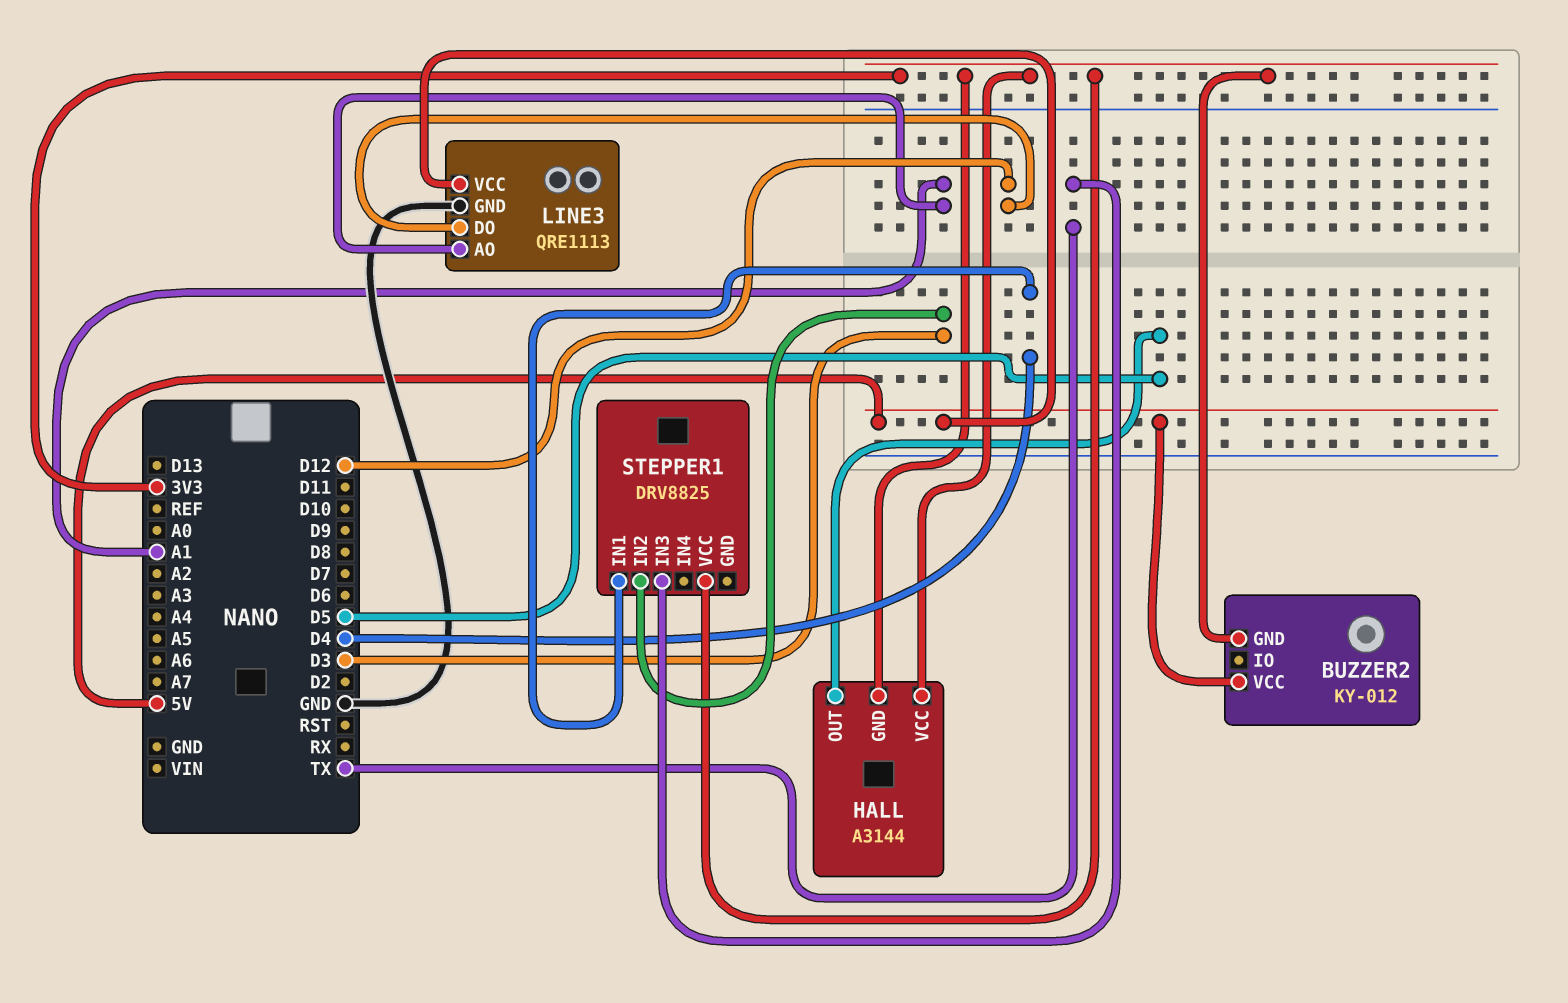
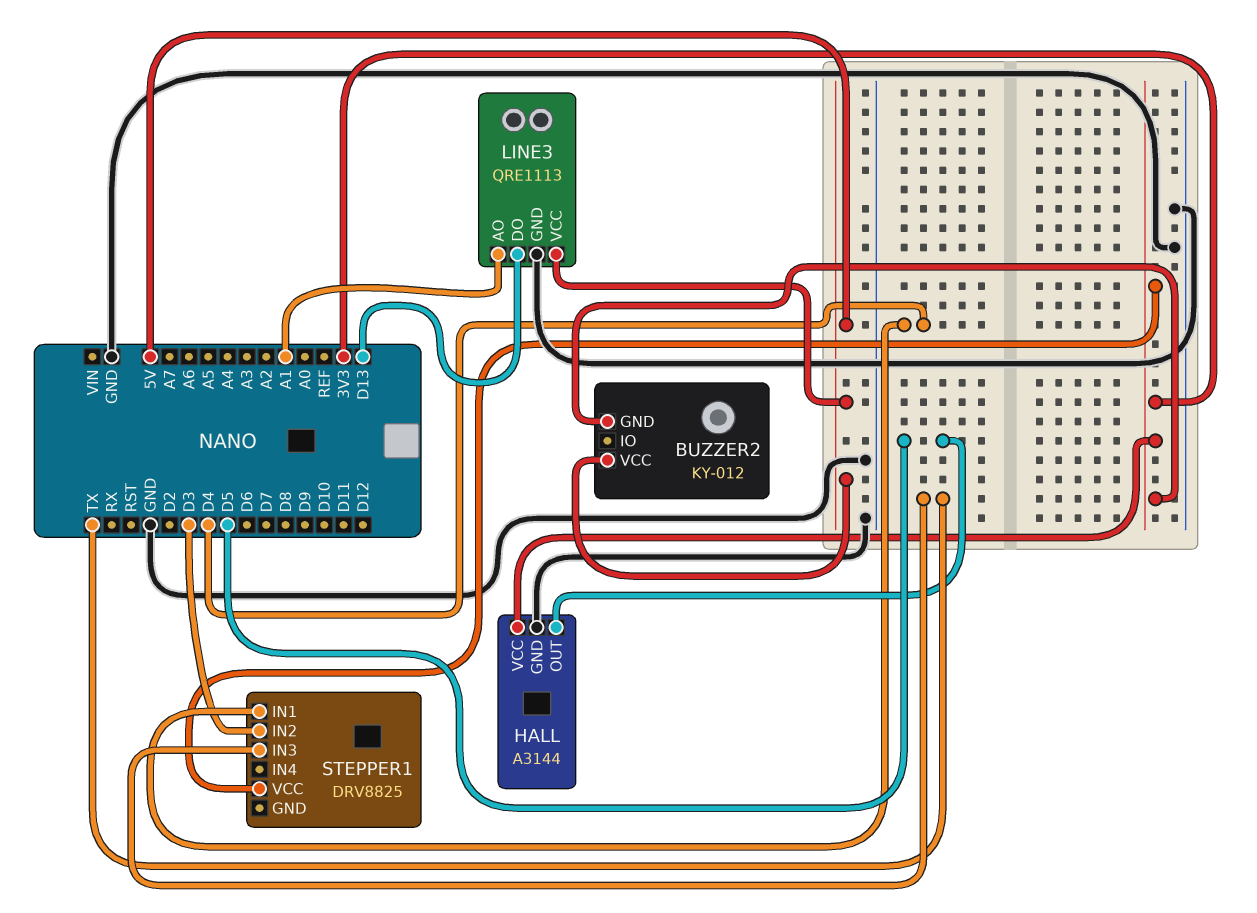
HALL pin GND: 3V3 -> GND
LINE3 pin DO: D12 -> D13

